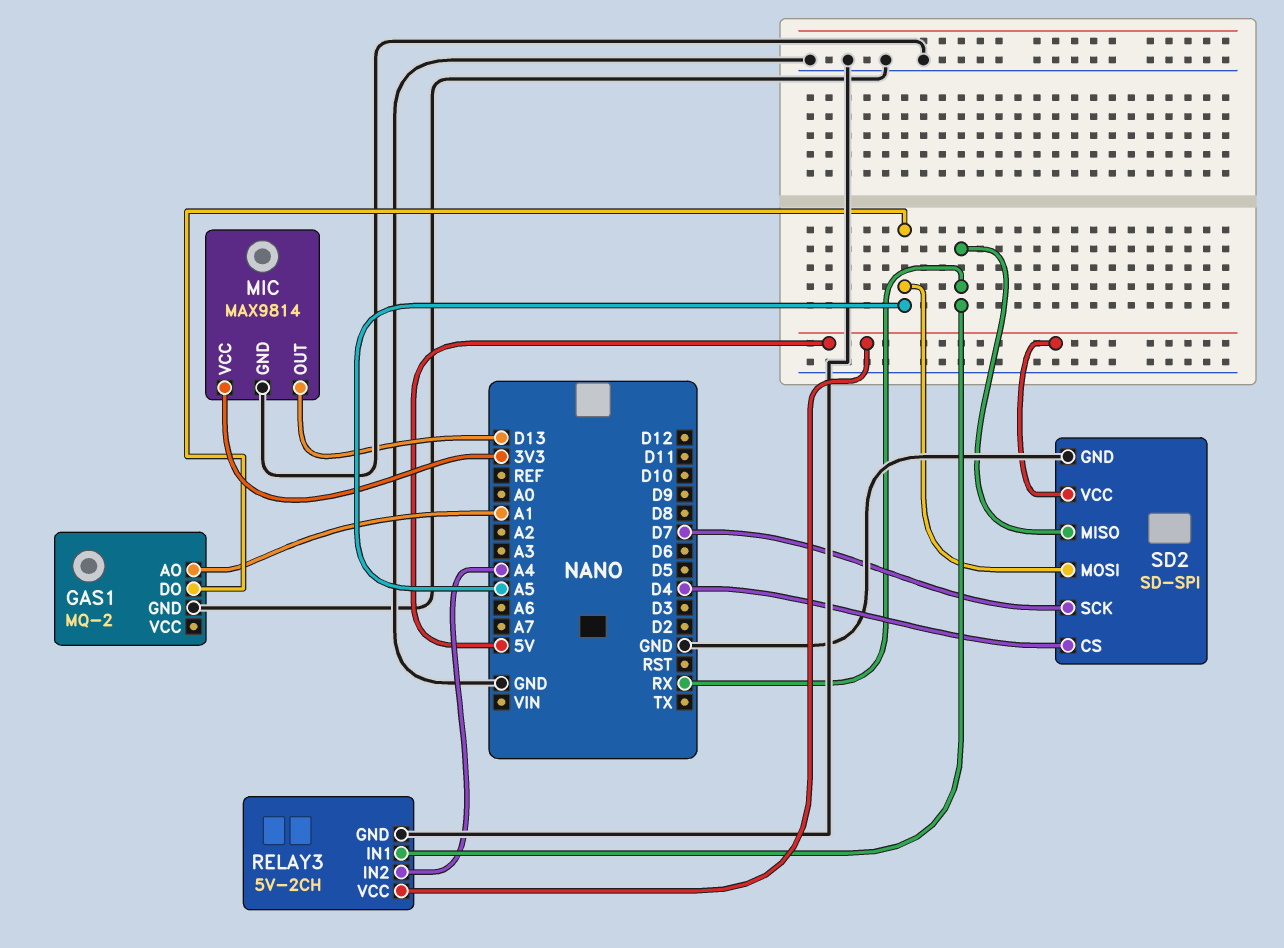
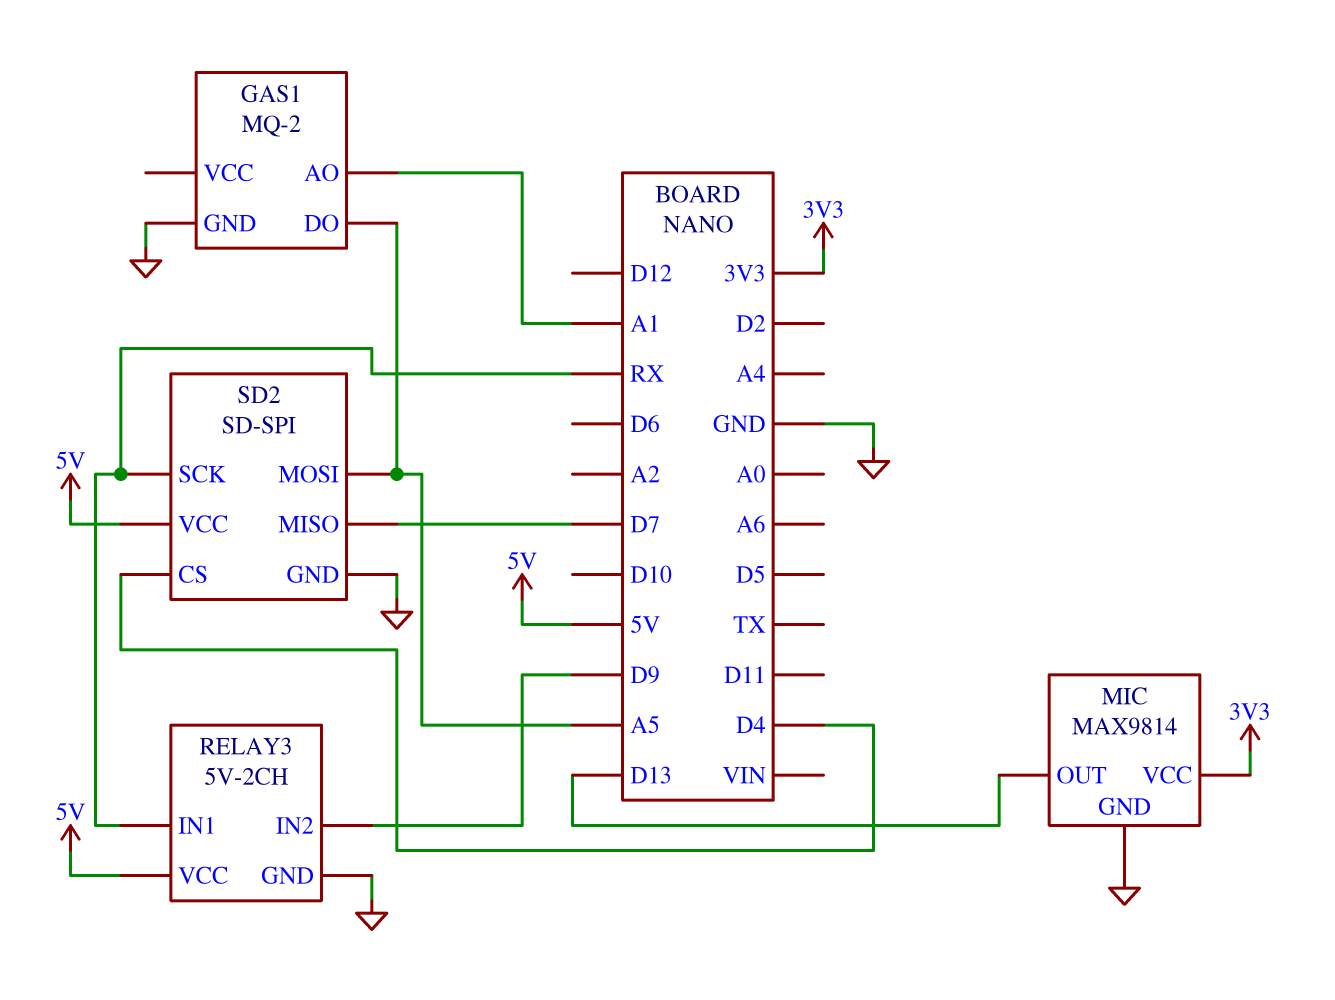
RELAY3 pin IN2: A4 -> D9
SD2 pin MISO: RX -> D7
SD2 pin SCK: D7 -> RX

